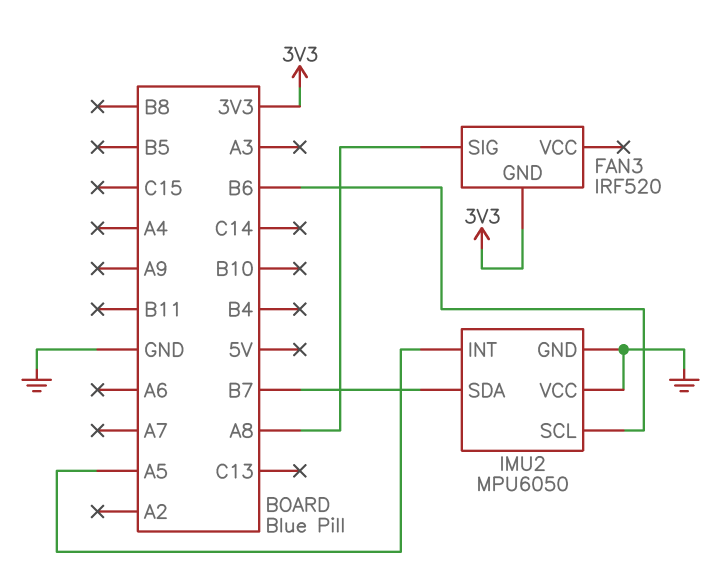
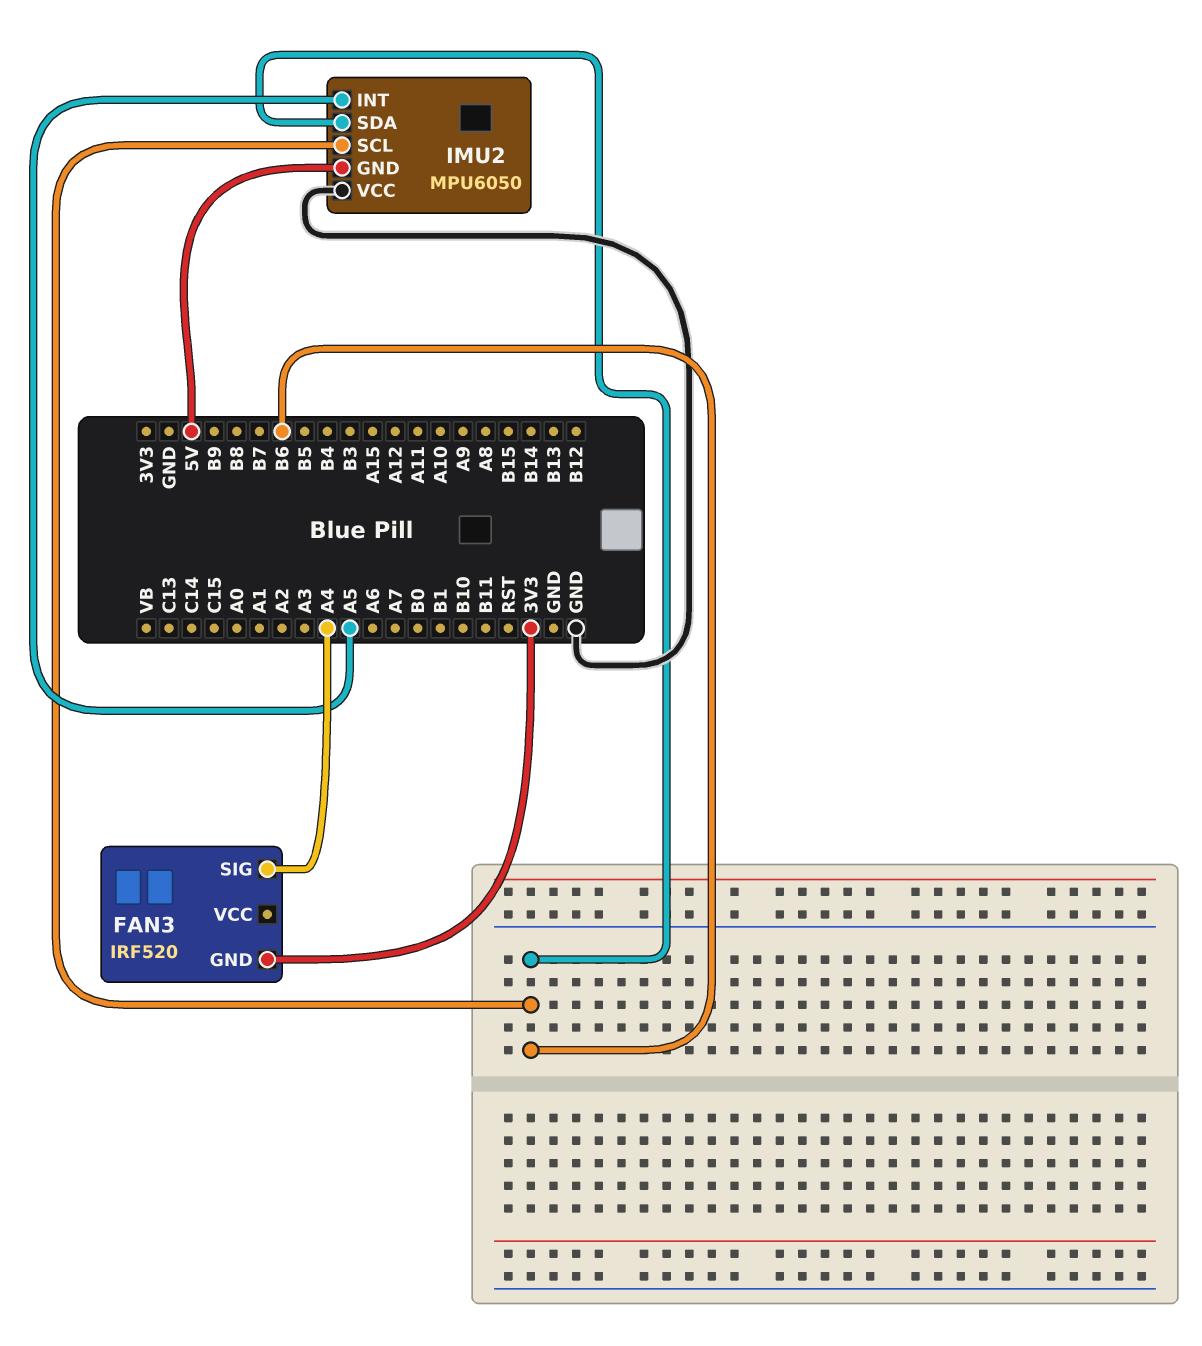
FAN3 pin SIG: A8 -> A4
IMU2 pin GND: GND -> 5V
IMU2 pin SDA: B7 -> B6

